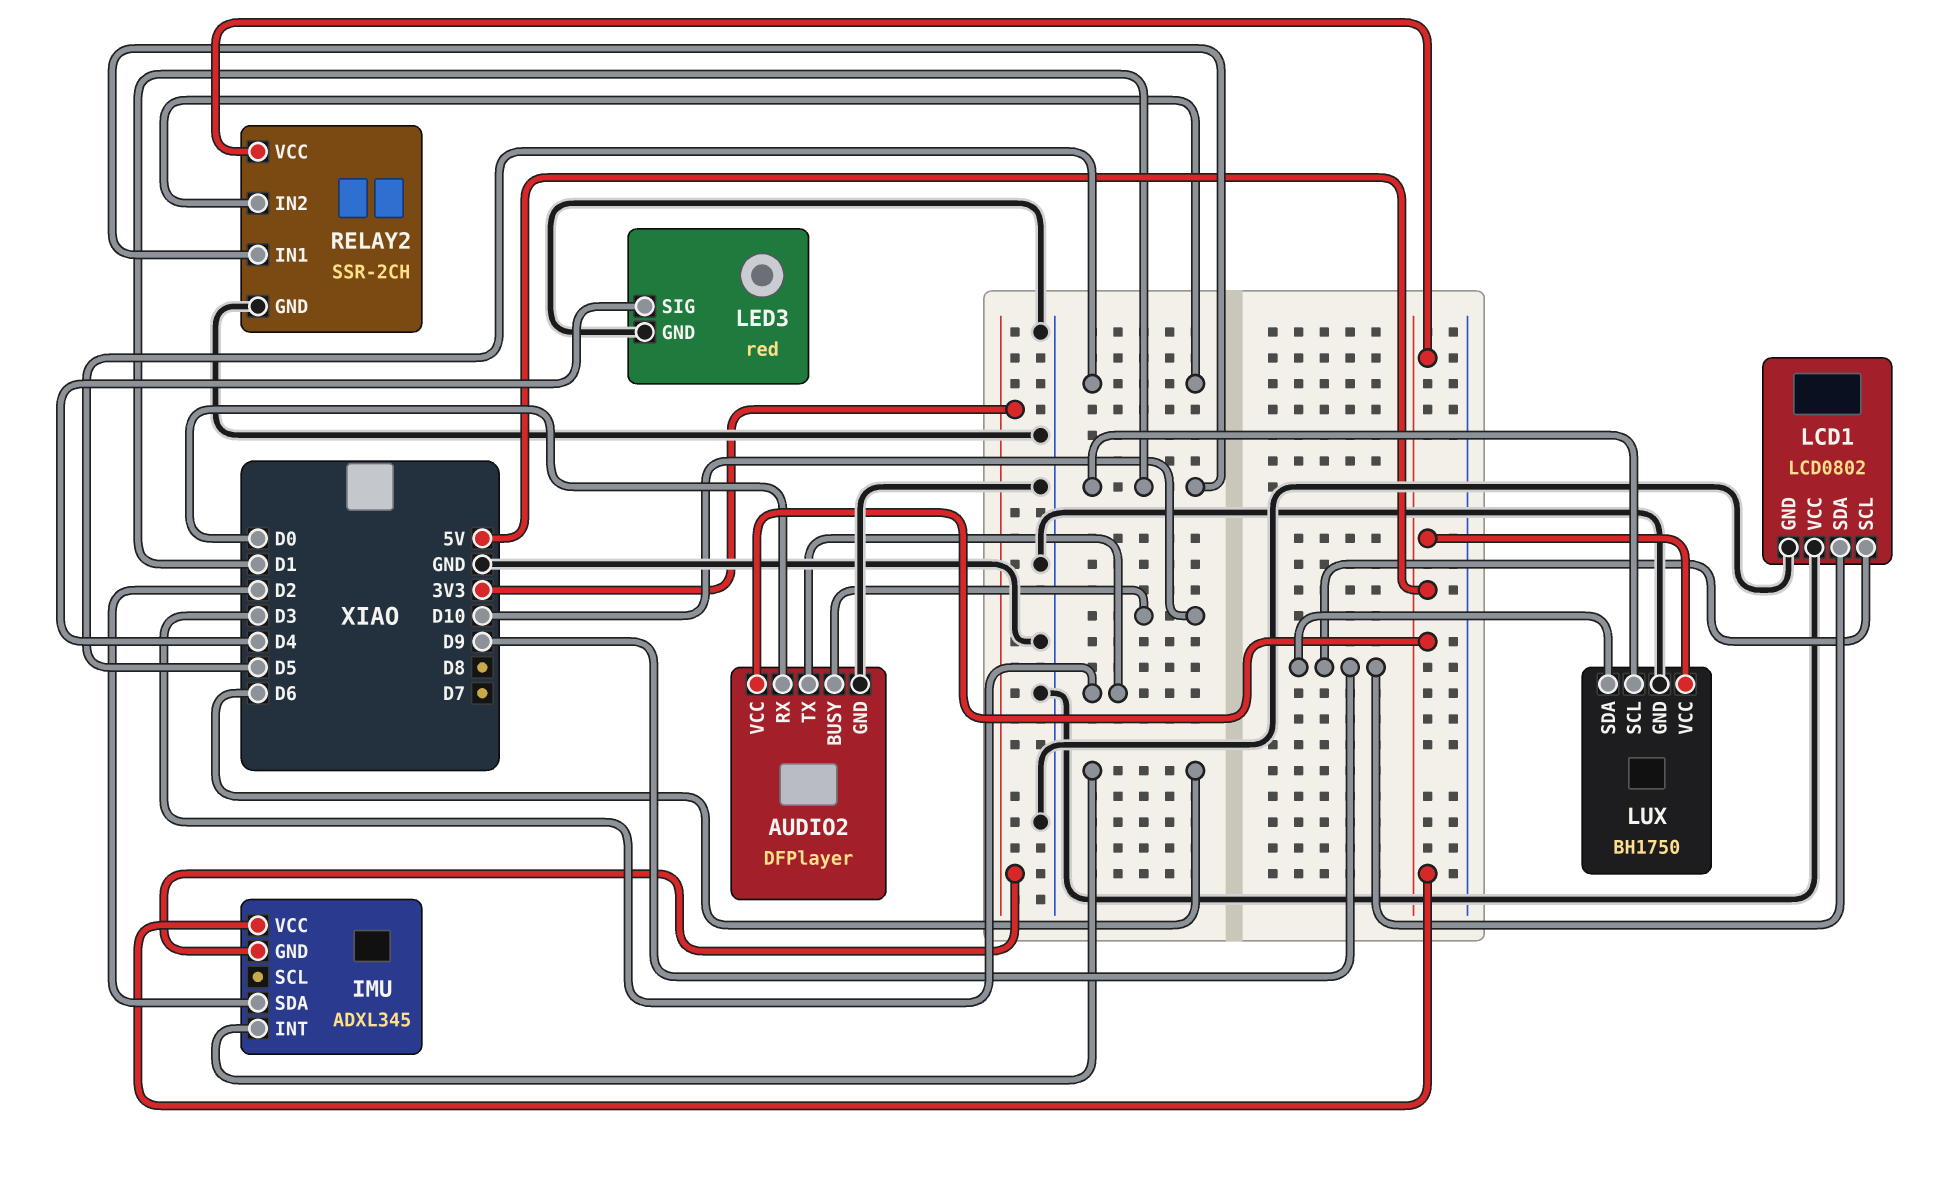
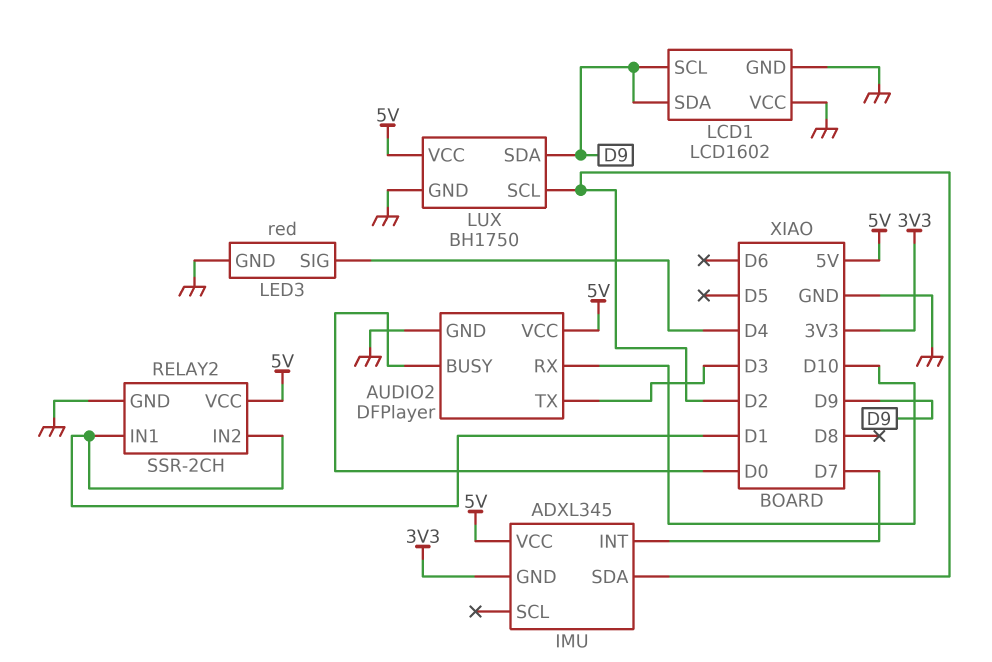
AUDIO2 pin BUSY: D10 -> D0
AUDIO2 pin RX: D0 -> D10
IMU pin INT: D6 -> D7
LCD1: LCD0802 -> LCD1602
LUX pin SCL: D1 -> D2
RELAY2 pin IN2: D5 -> D1

